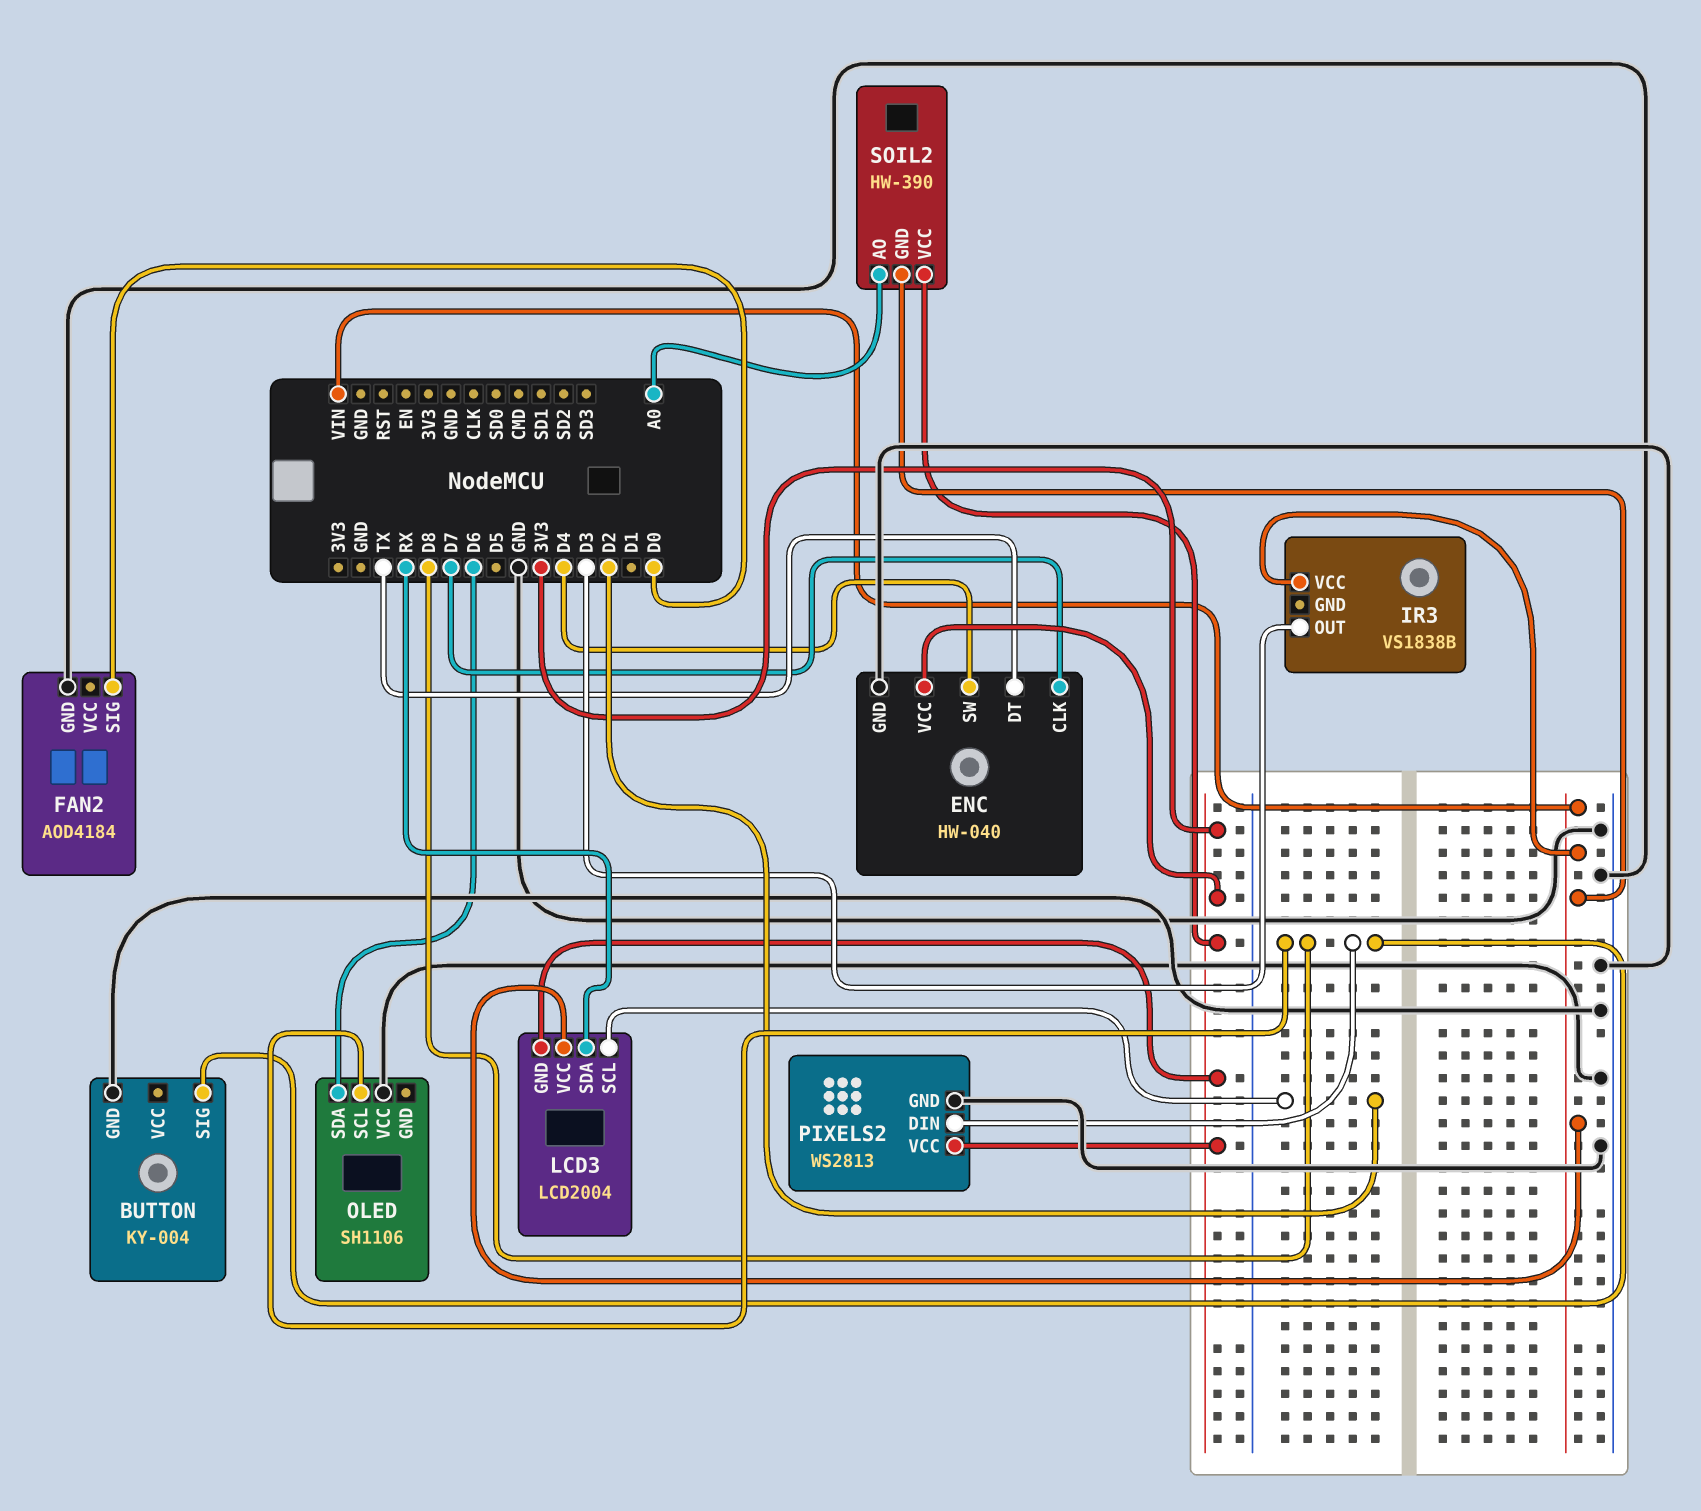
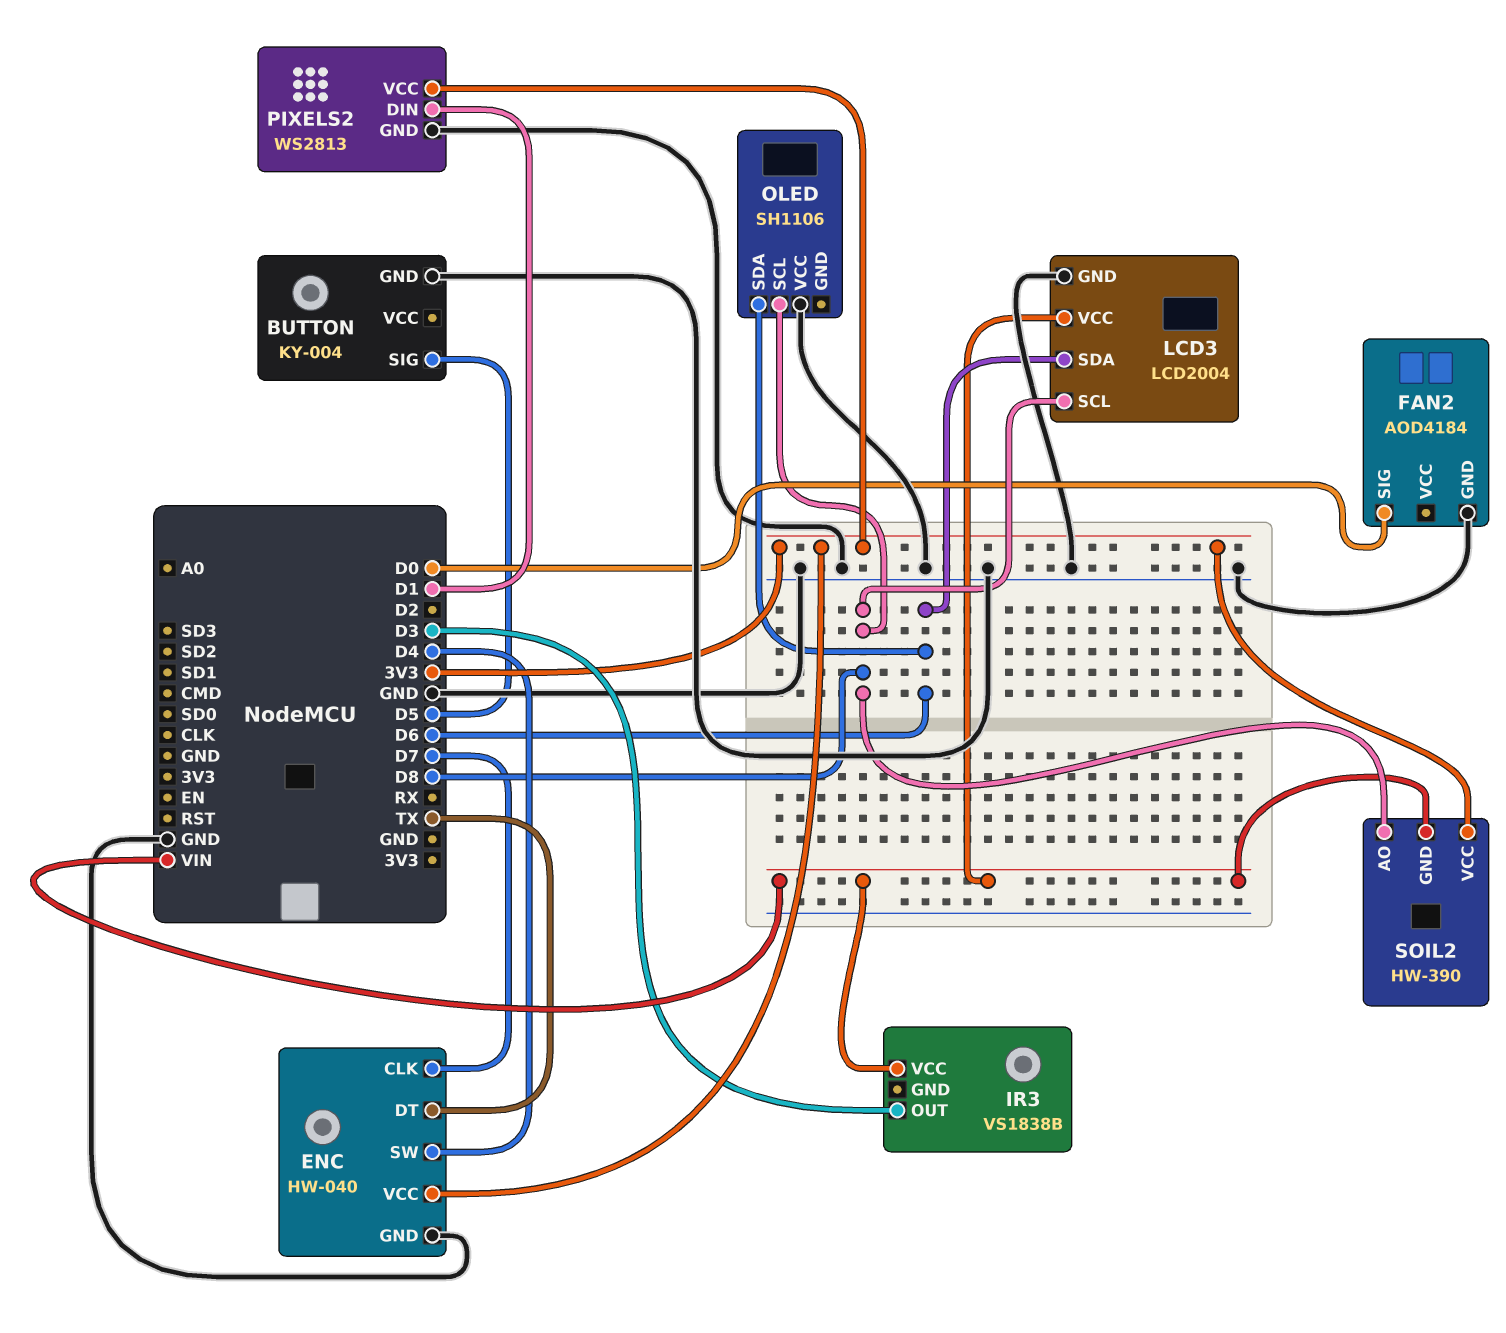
BUTTON pin SIG: D8 -> D5
LCD3 pin GND: 3V3 -> GND
LCD3 pin SCL: D2 -> D8
LCD3 pin SDA: RX -> D6
PIXELS2 pin DIN: D8 -> D1
SOIL2 pin AO: A0 -> D8

